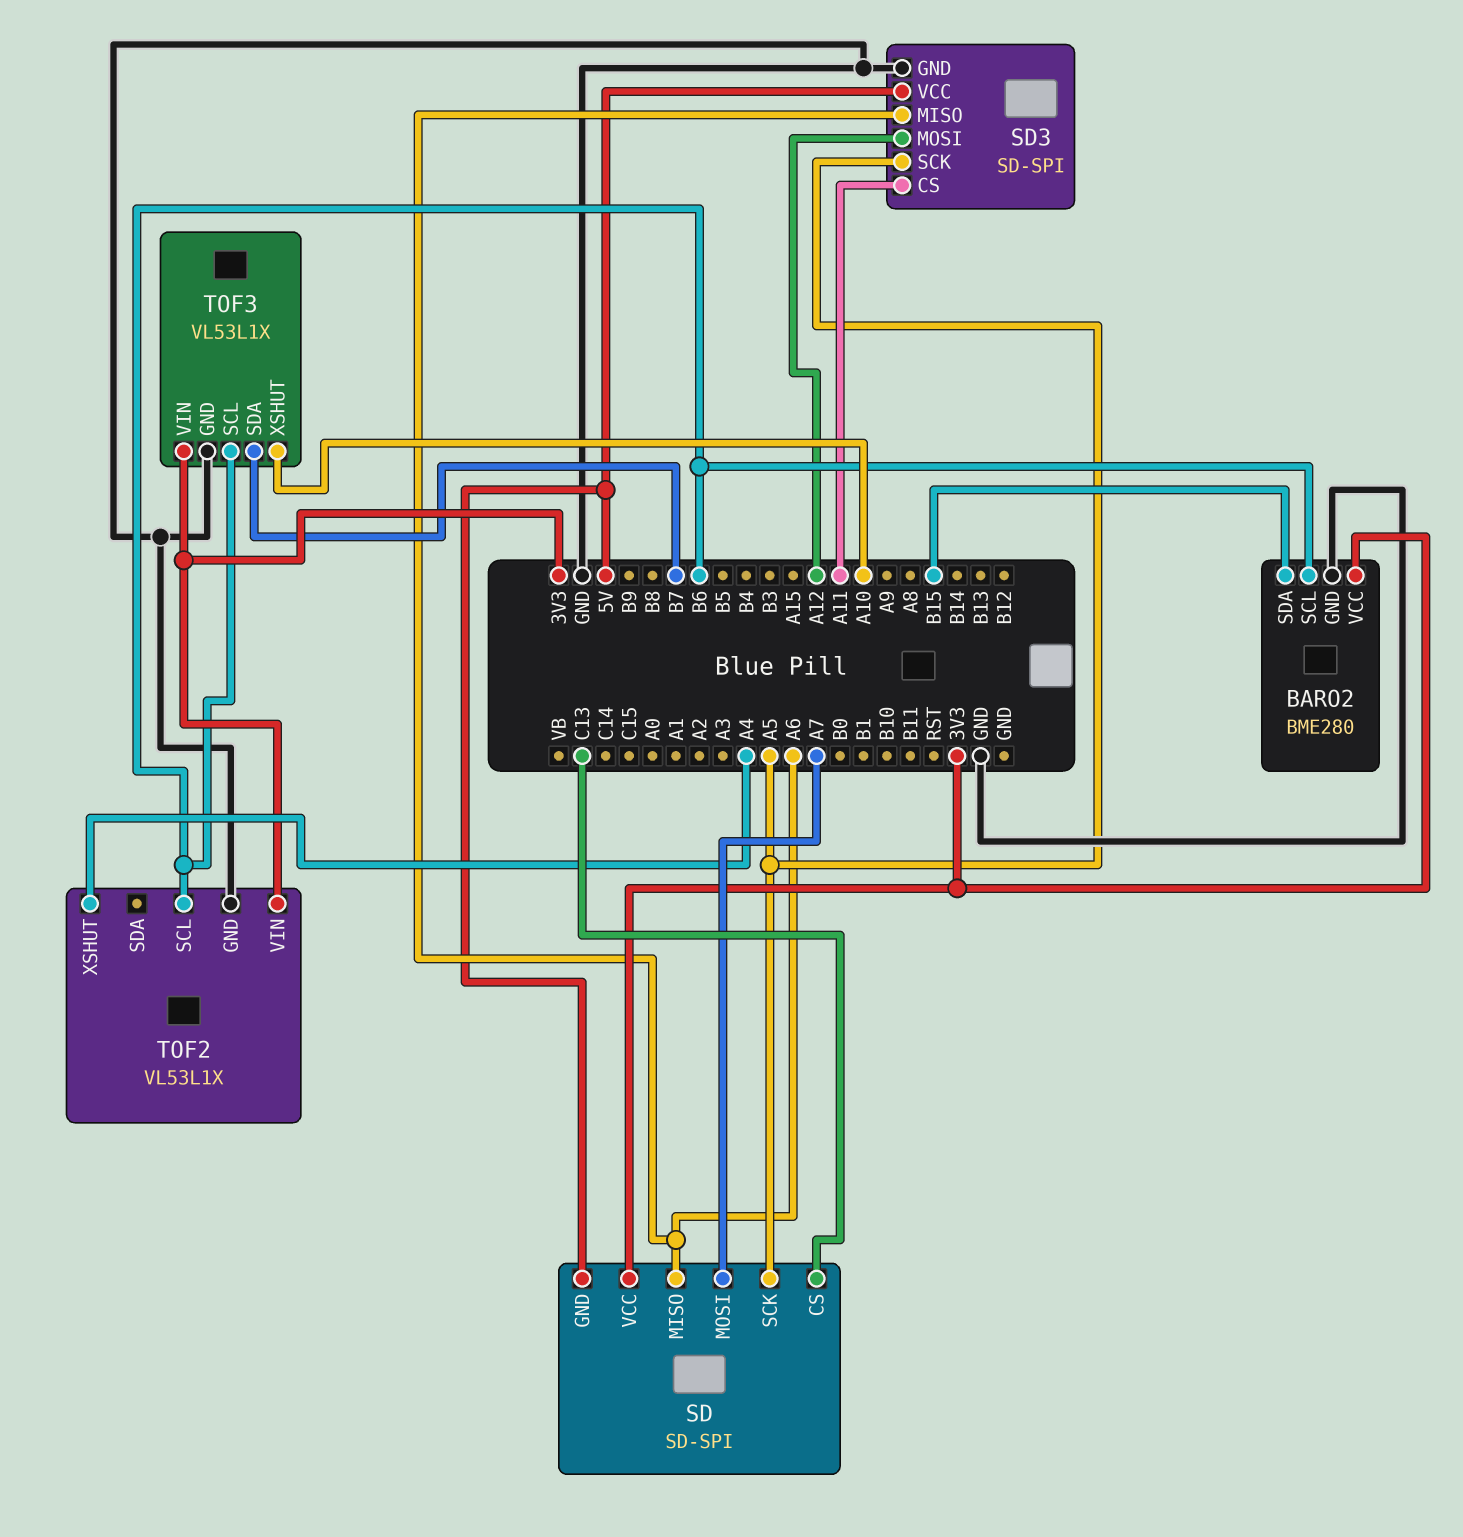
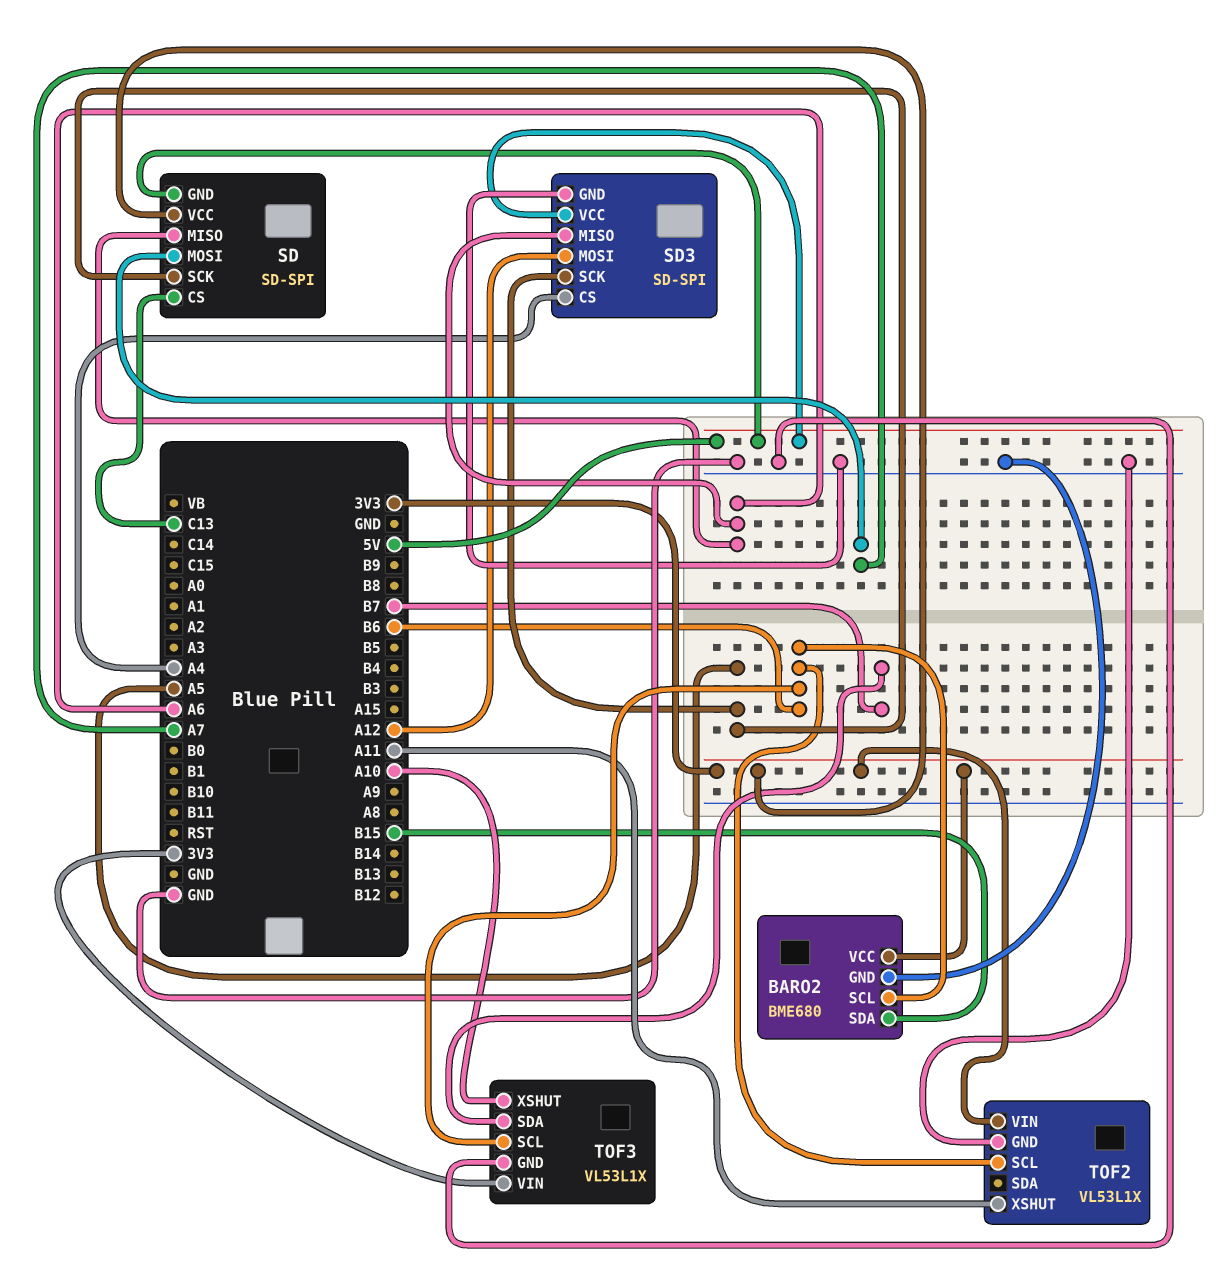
BARO2: BME280 -> BME680
SD3 pin CS: A11 -> A4
TOF2 pin XSHUT: A4 -> A11

